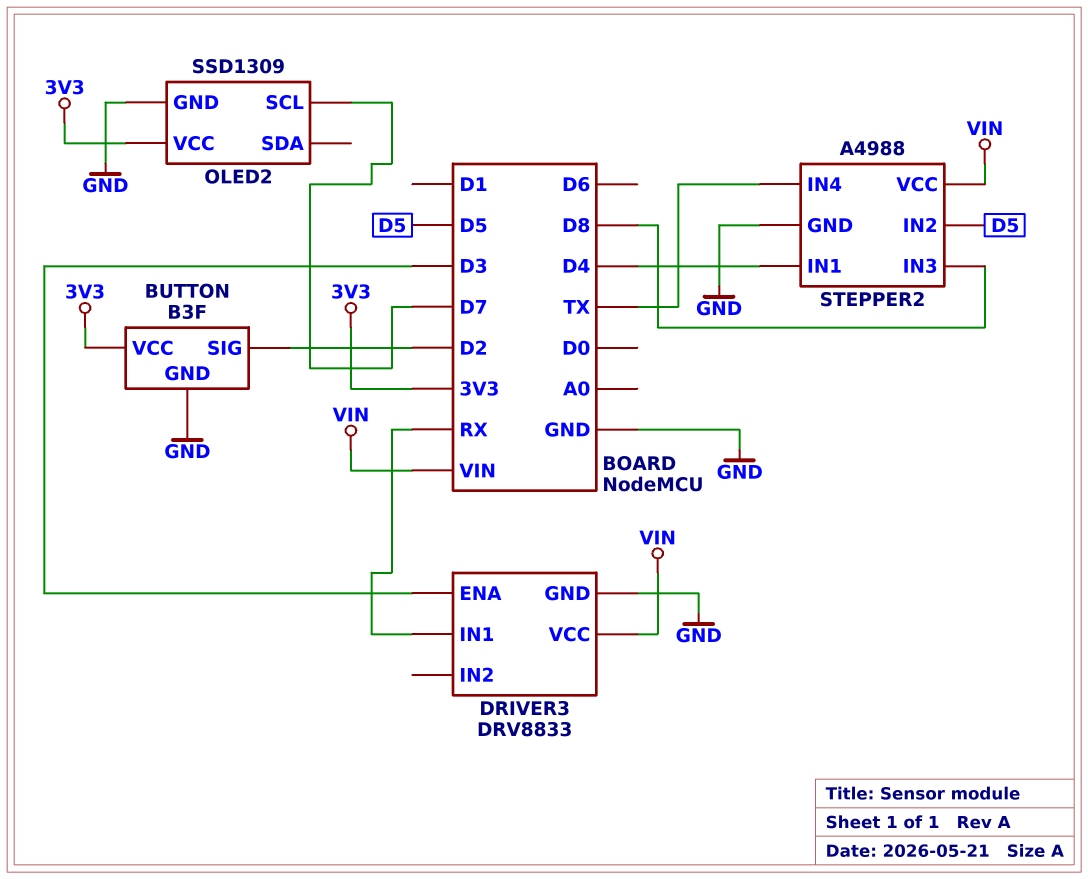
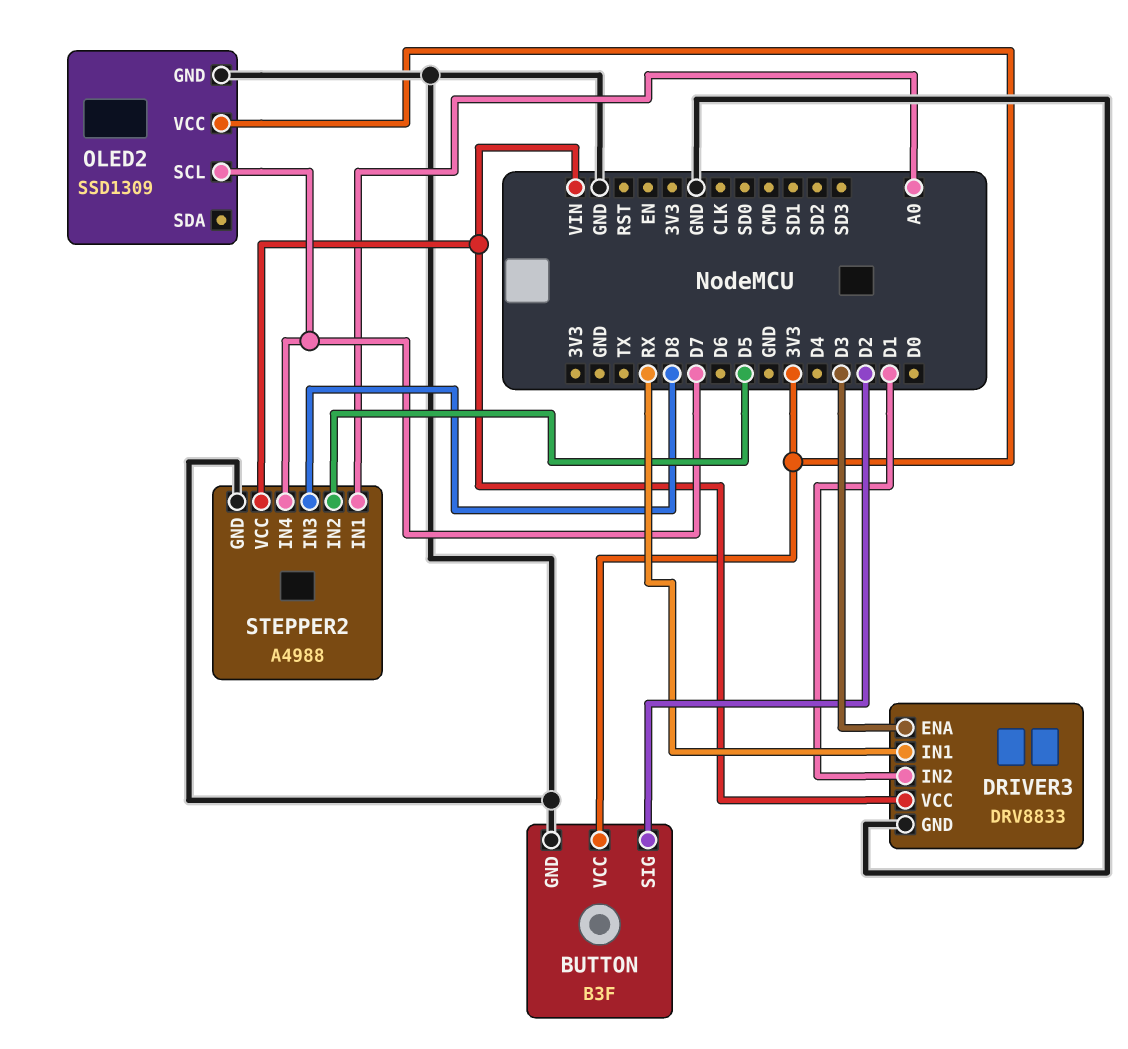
DRIVER3 pin IN2: none -> D1
STEPPER2 pin IN1: D4 -> A0
STEPPER2 pin IN4: TX -> D7

